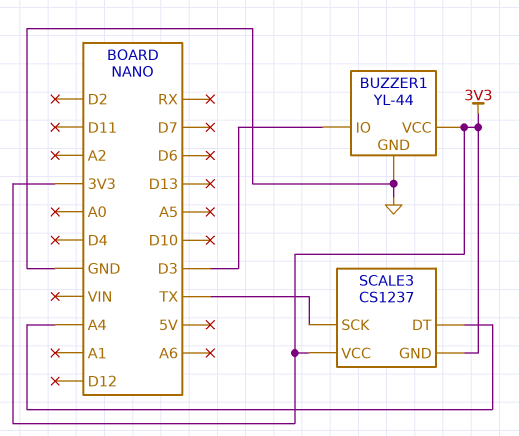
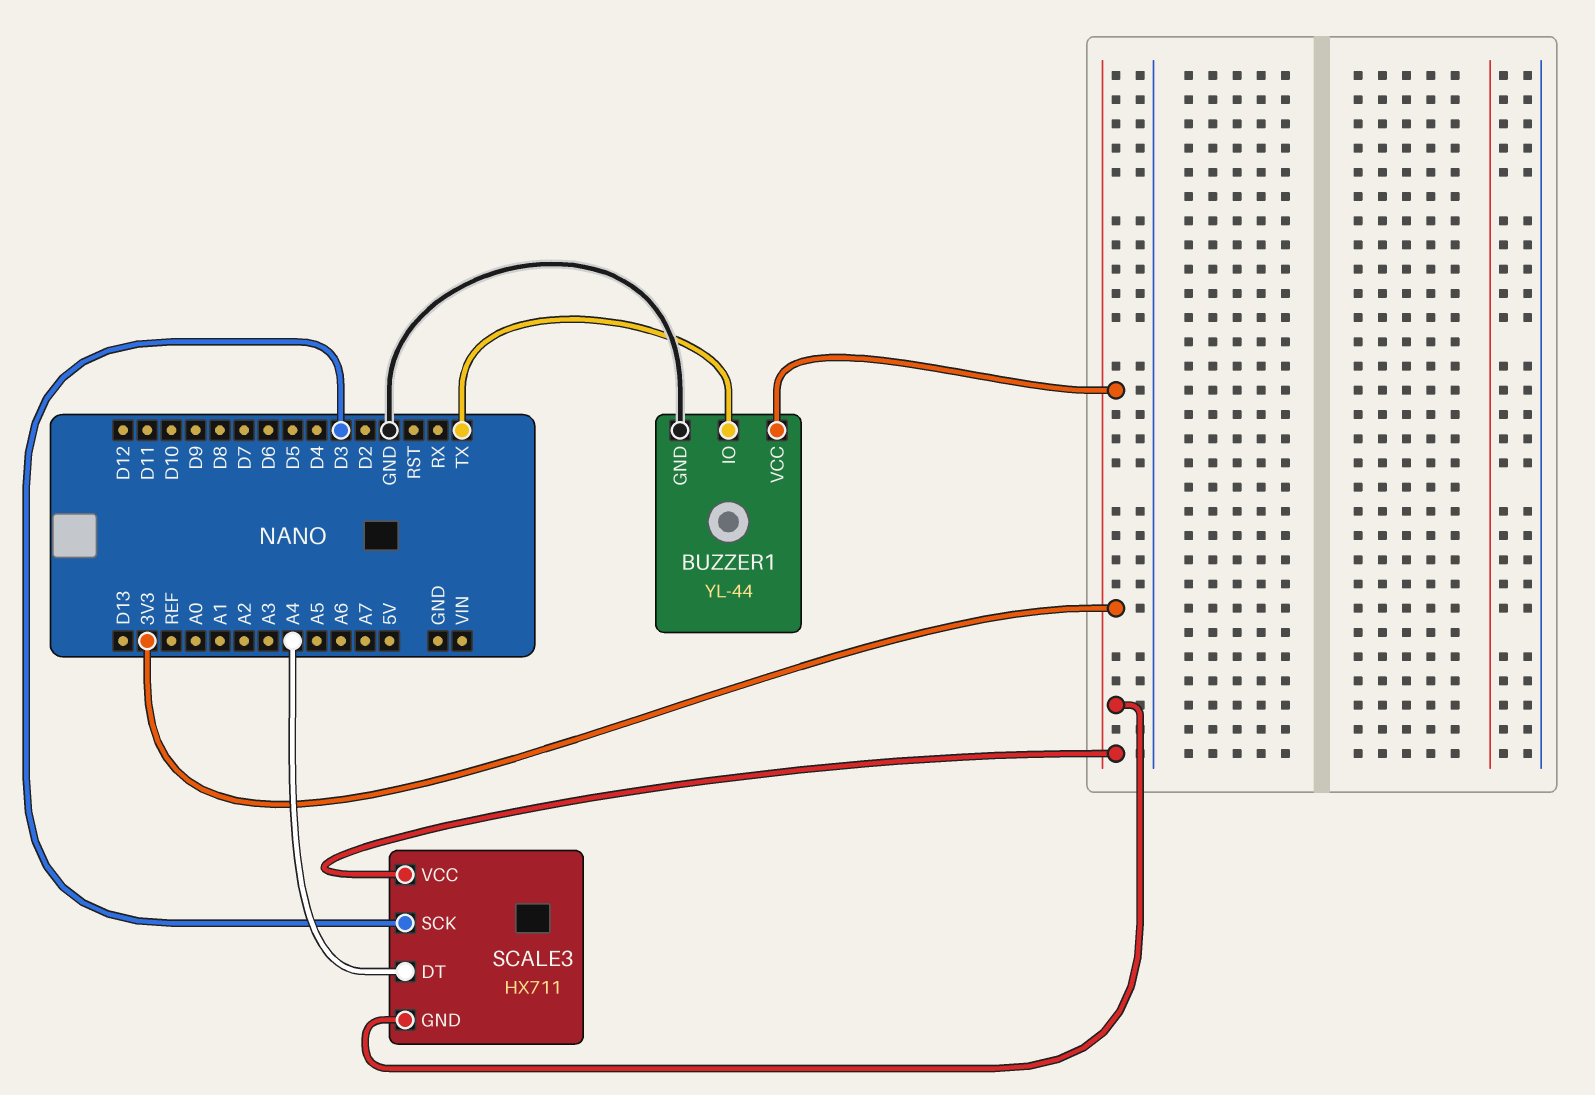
BUZZER1 pin IO: D3 -> TX
SCALE3: CS1237 -> HX711
SCALE3 pin SCK: TX -> D3

